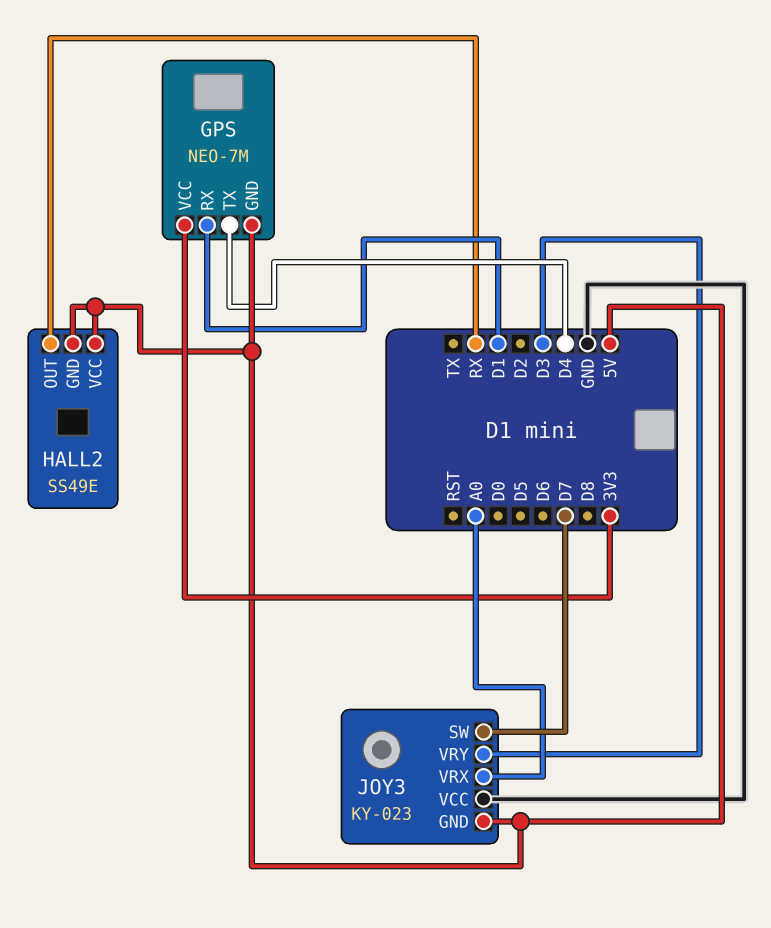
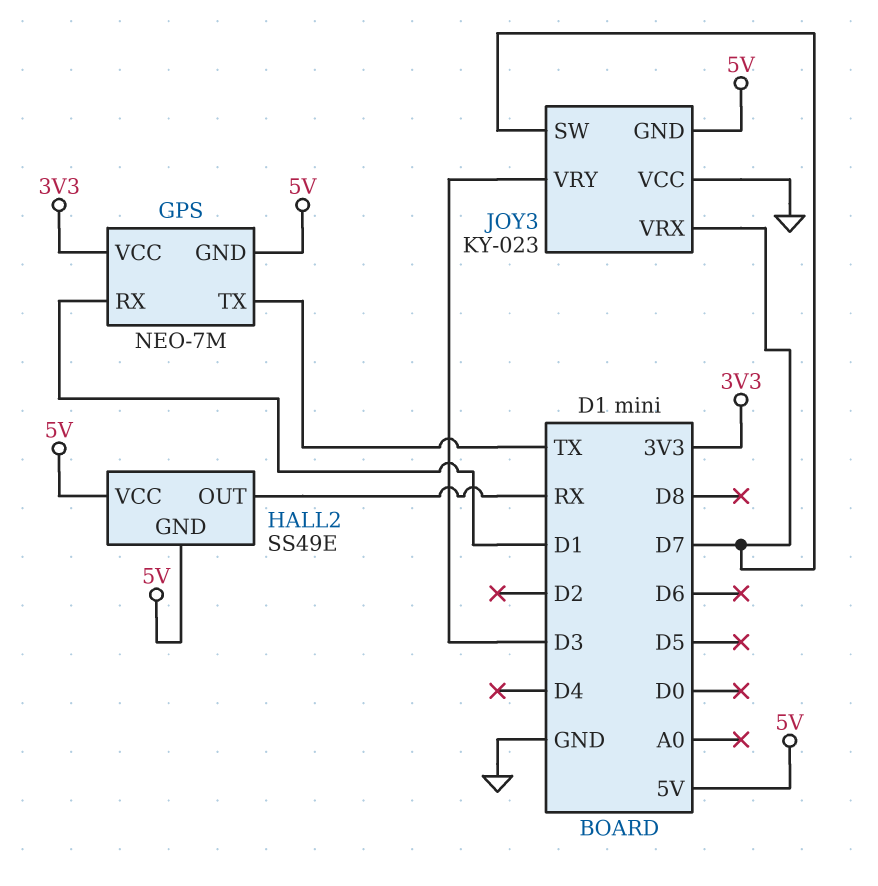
GPS pin TX: D4 -> TX
JOY3 pin VRX: A0 -> D7

